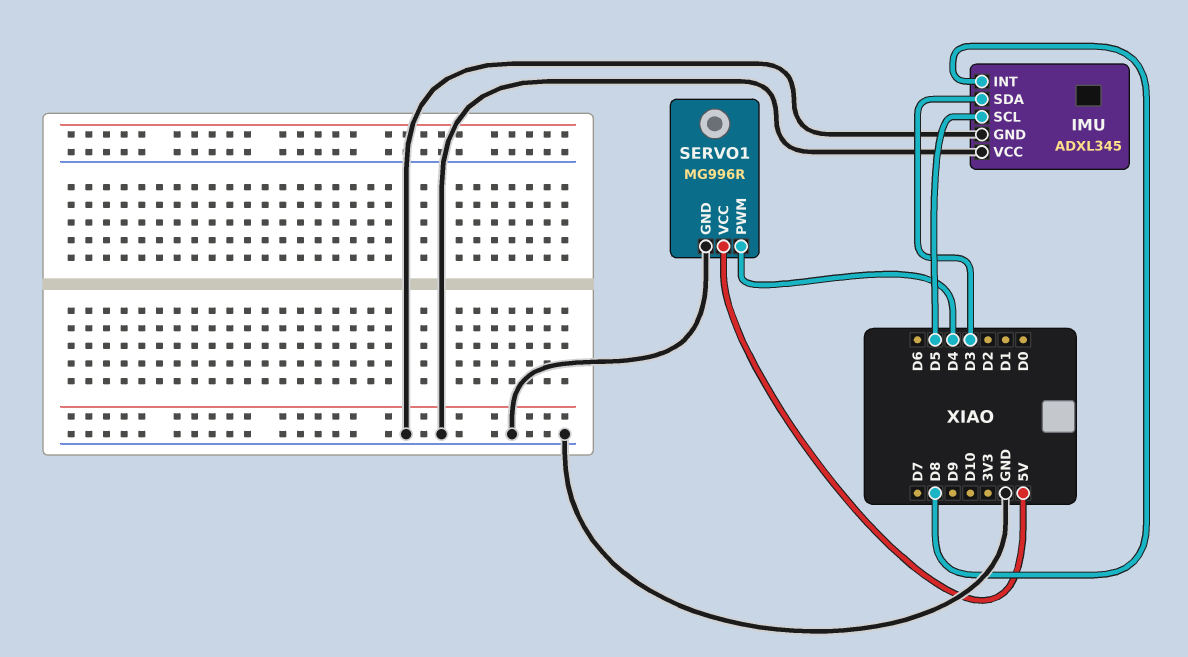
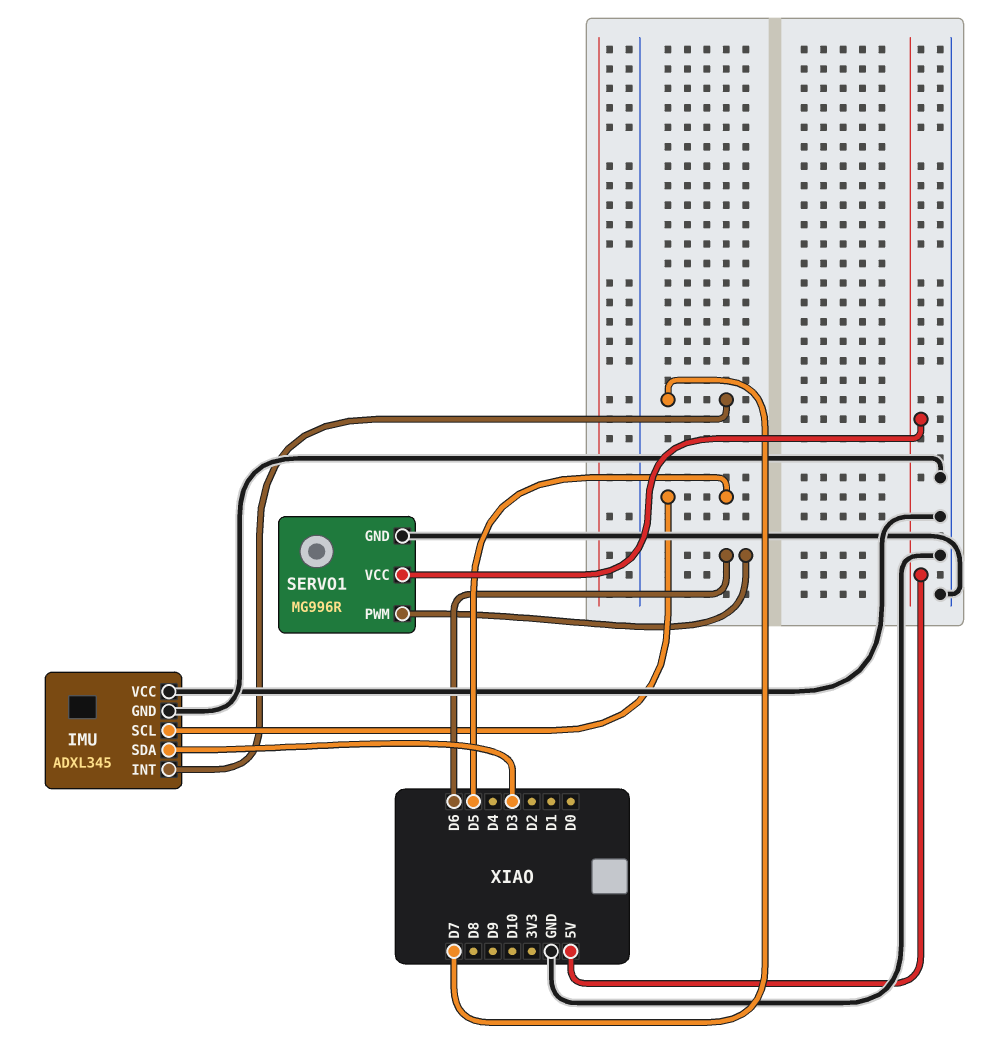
IMU pin INT: D8 -> D7
SERVO1 pin PWM: D4 -> D6

